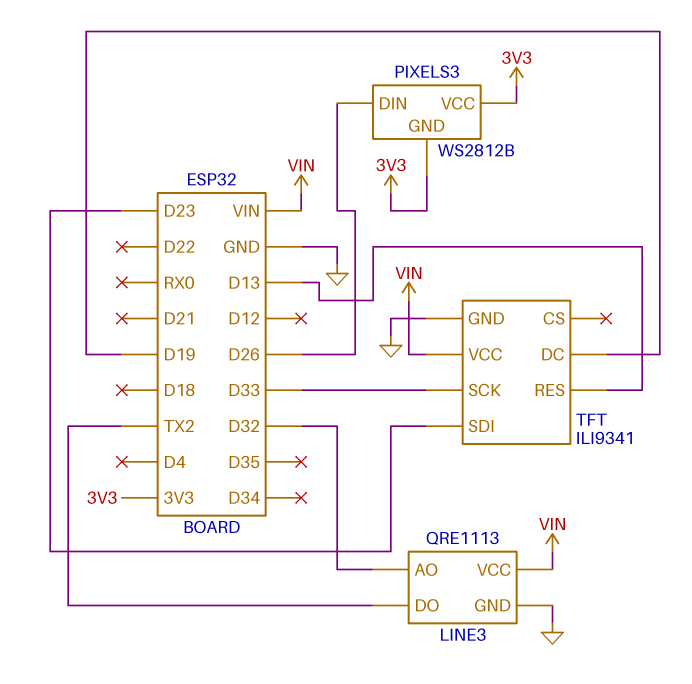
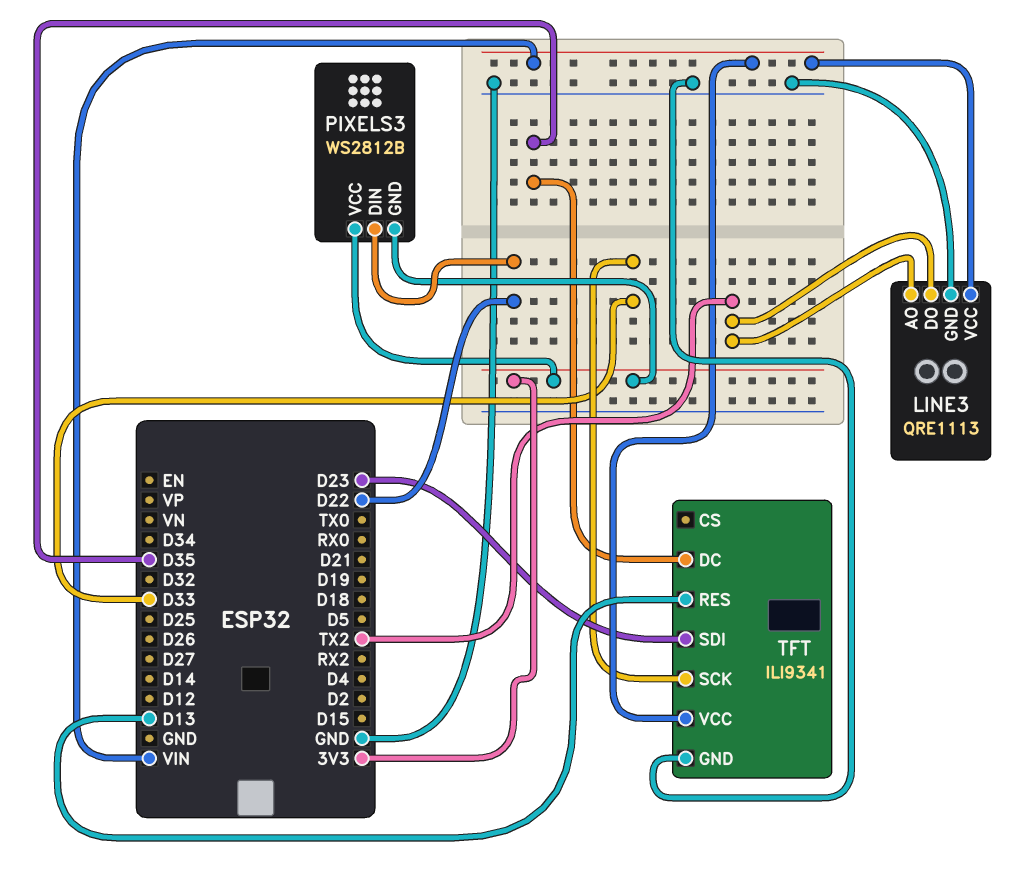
LINE3 pin AO: D32 -> TX2
PIXELS3 pin DIN: D26 -> D22
TFT pin DC: D19 -> D35

